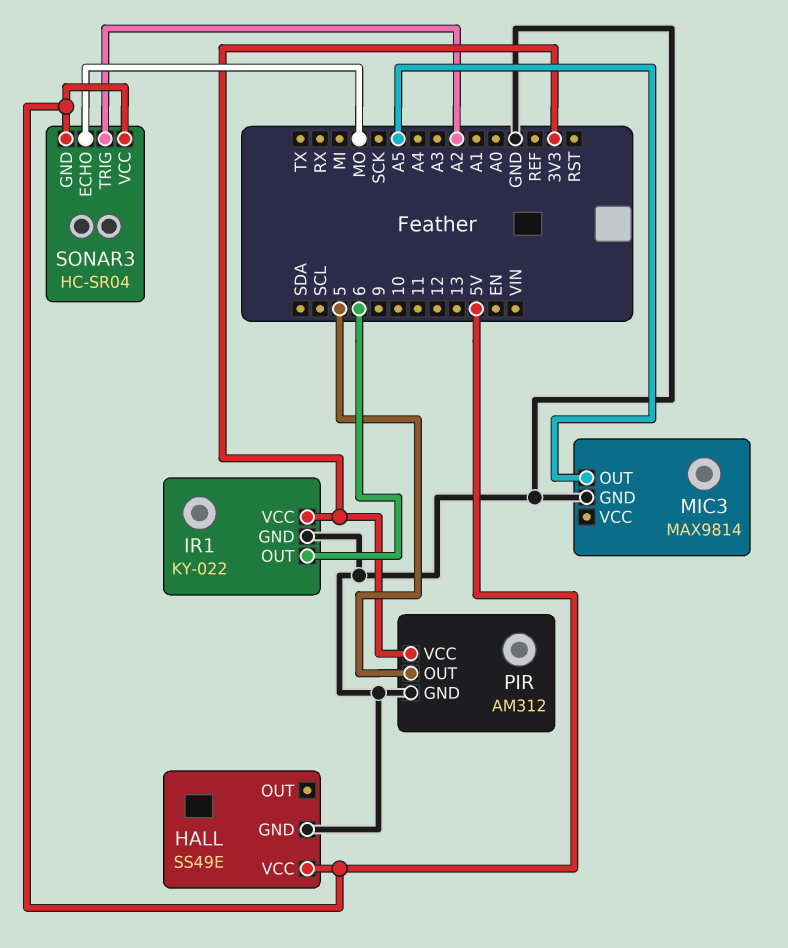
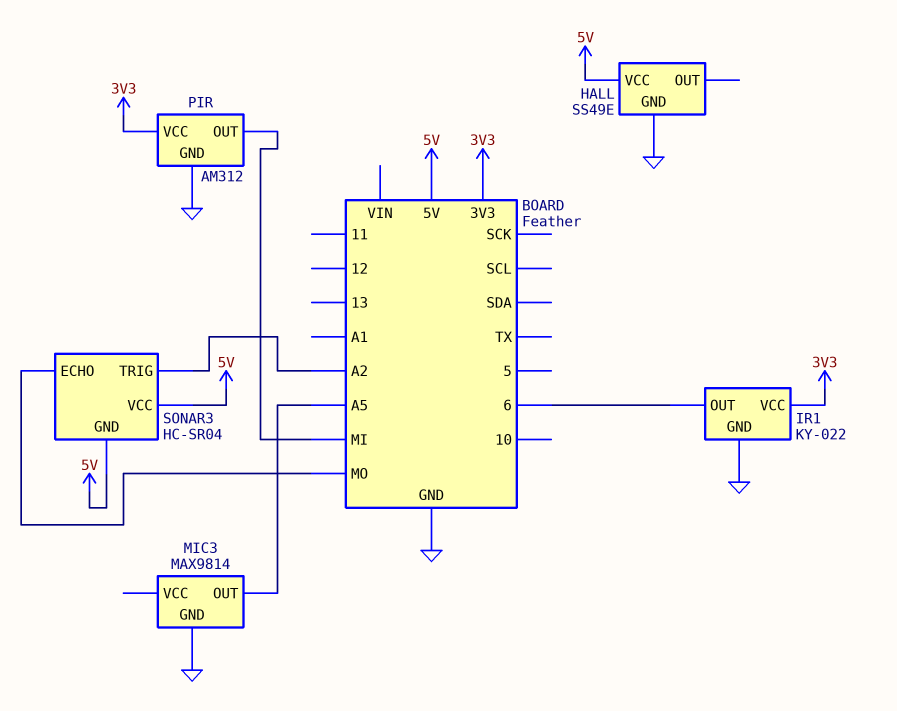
PIR pin OUT: 5 -> MI

